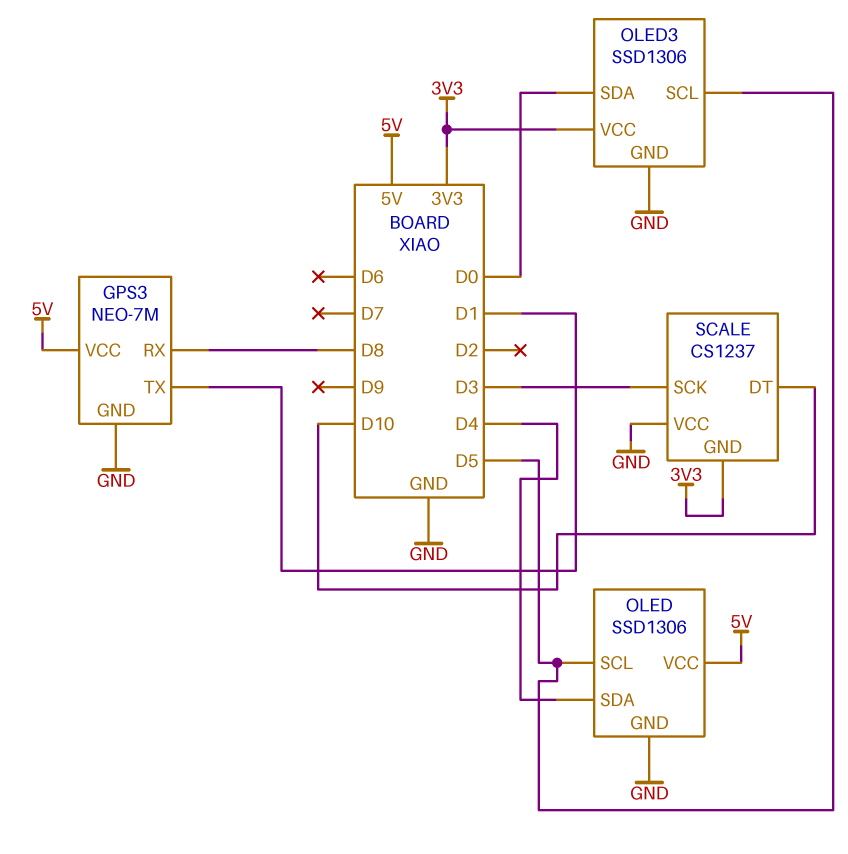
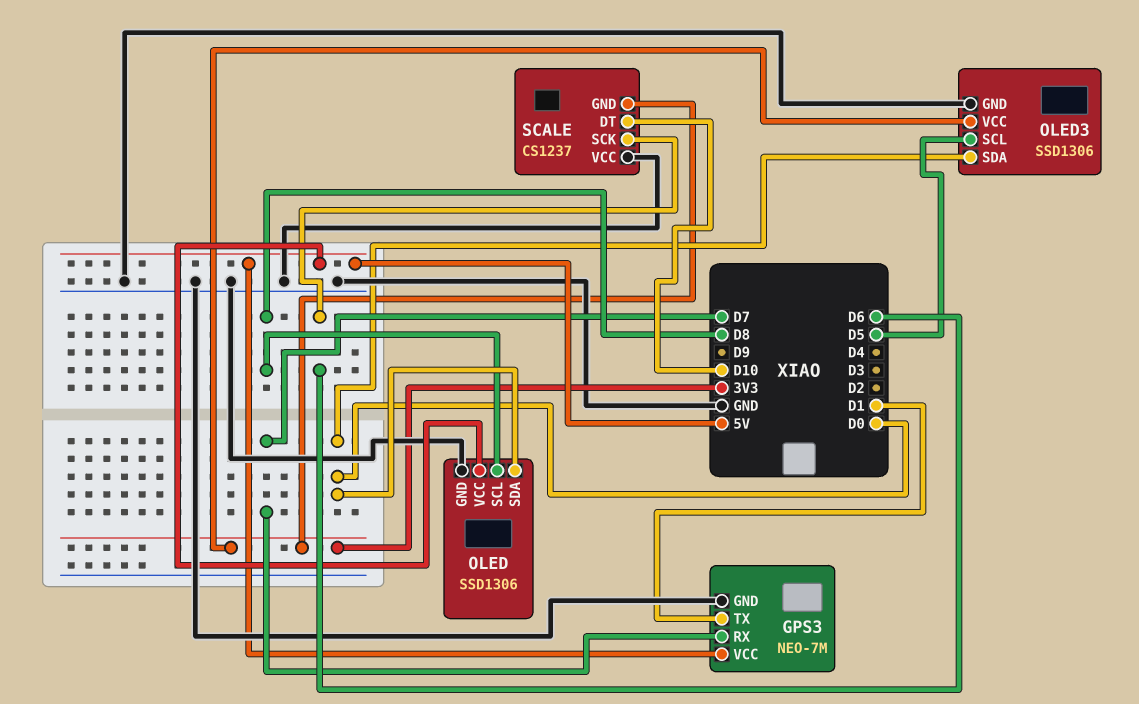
GPS3 pin RX: D8 -> D7
OLED pin SCL: D5 -> D8
OLED pin SDA: D4 -> D0
SCALE pin SCK: D3 -> D6

